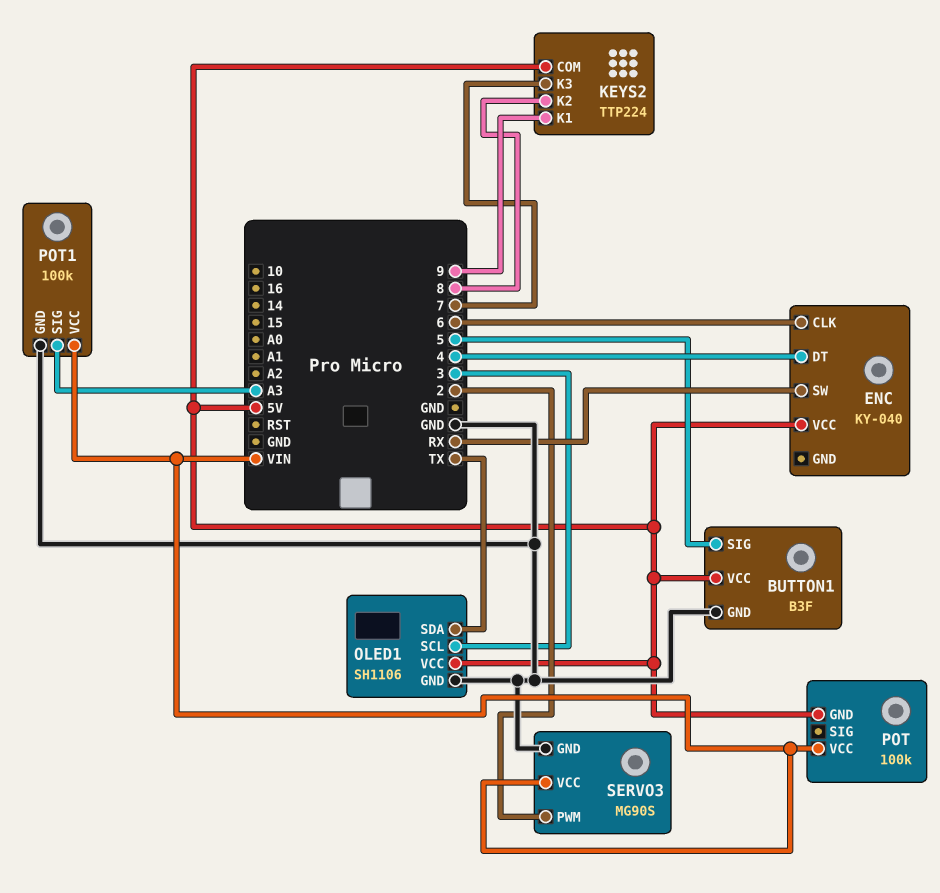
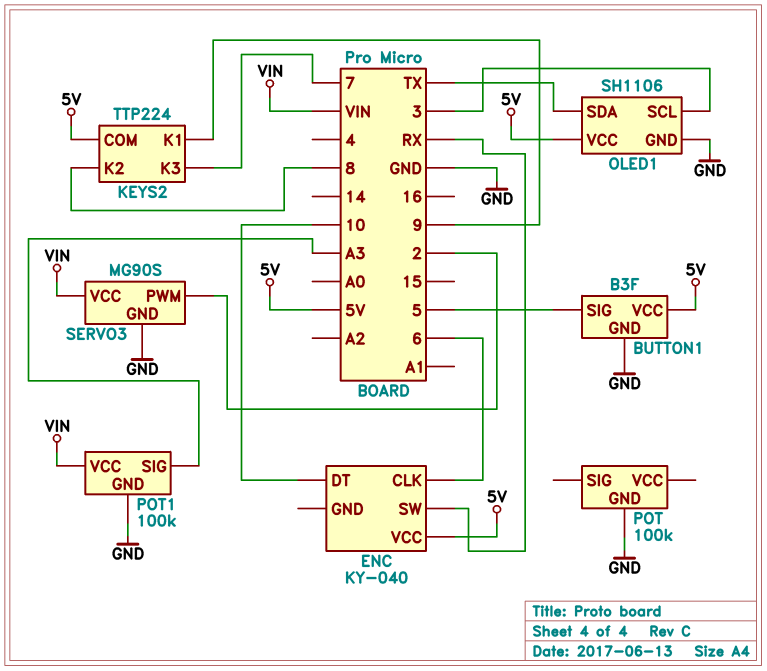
ENC pin DT: 4 -> 10
POT pin GND: 5V -> GND
POT pin VCC: VIN -> none

